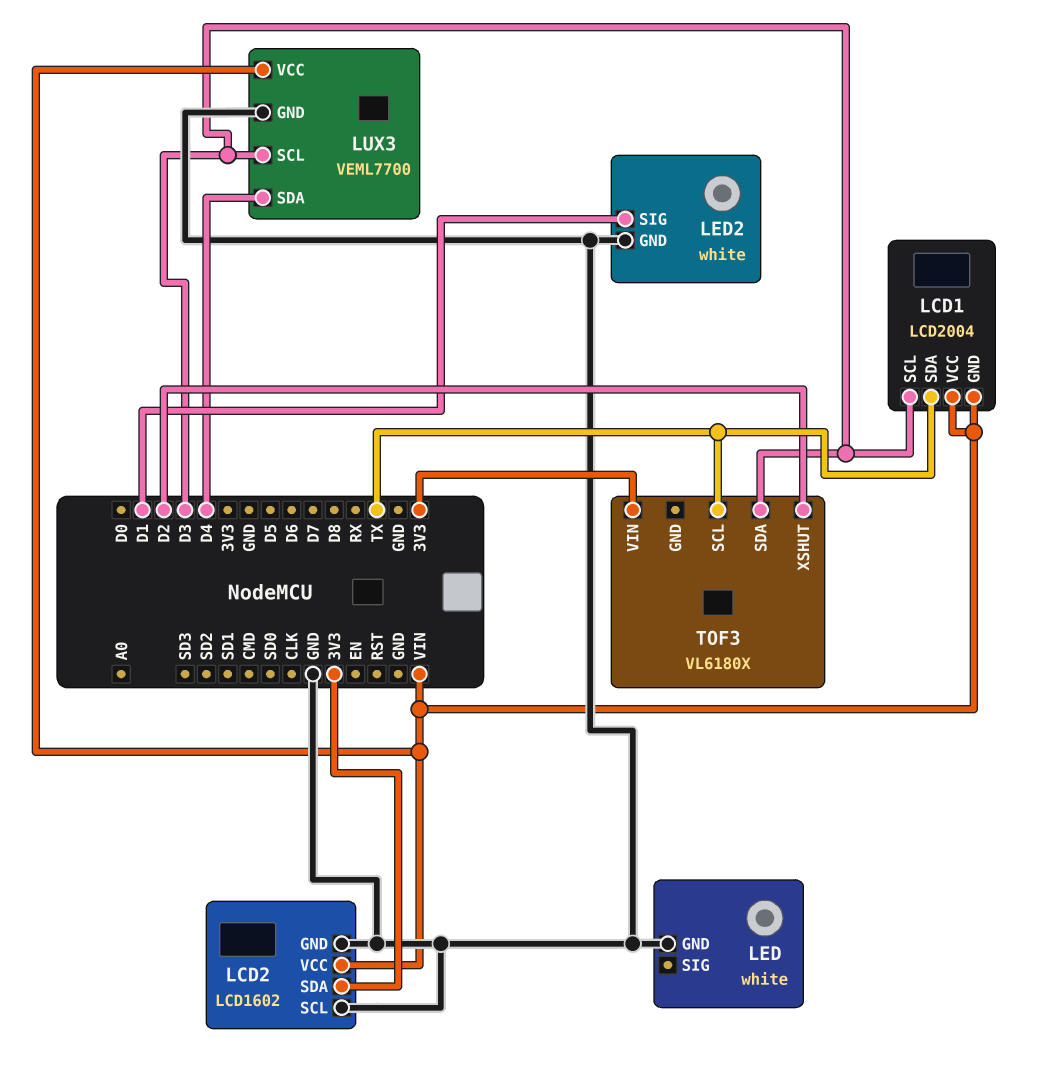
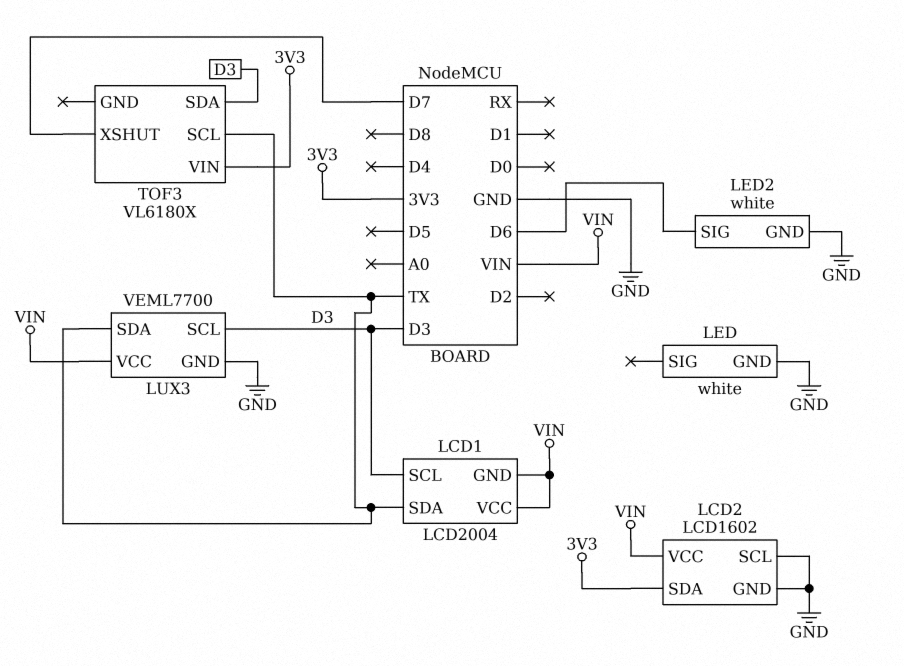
LED2 pin SIG: D1 -> D6
LUX3 pin SDA: D4 -> TX
TOF3 pin XSHUT: D2 -> D7

